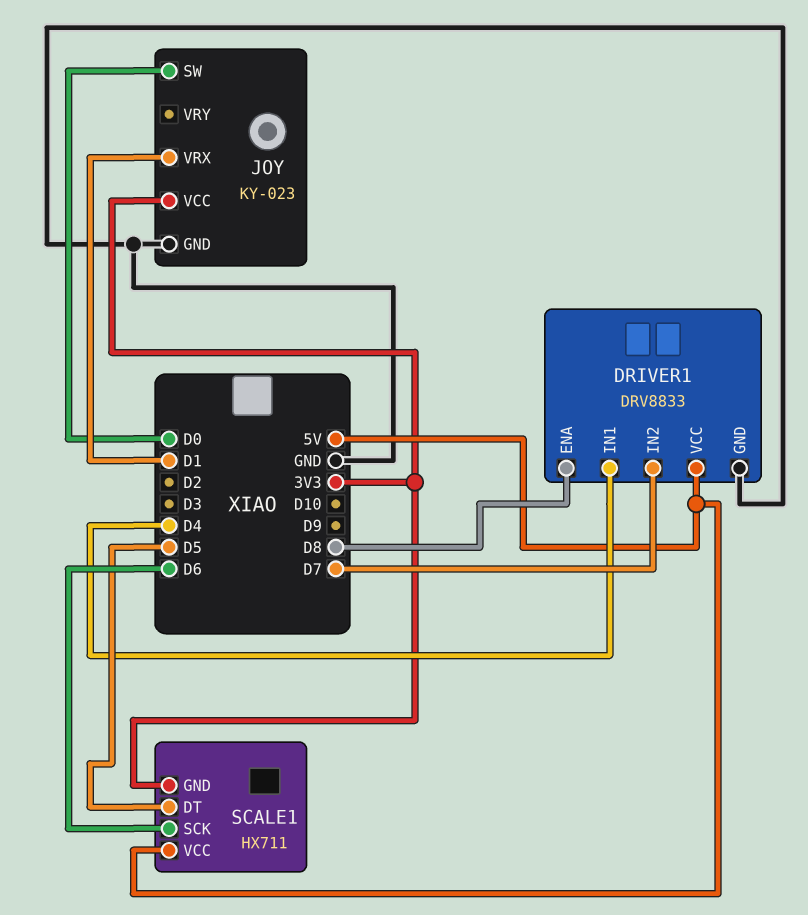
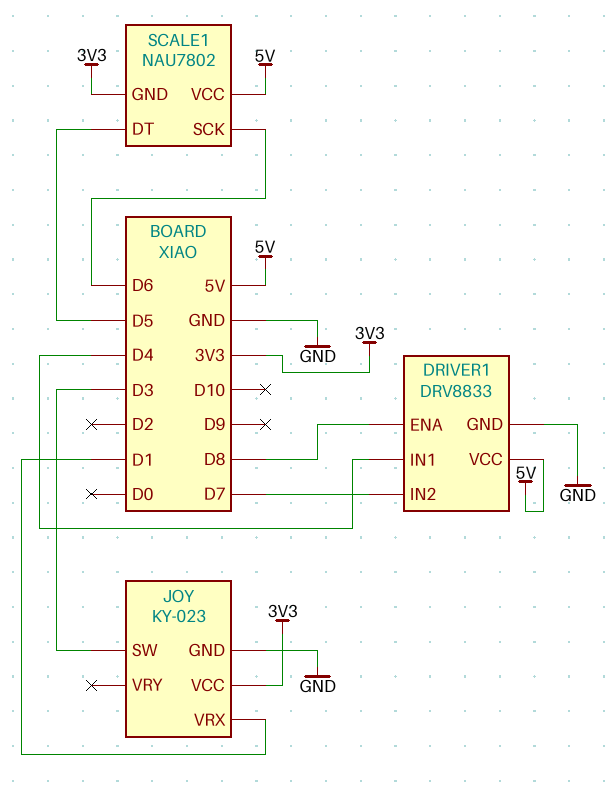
JOY pin SW: D0 -> D3
SCALE1: HX711 -> NAU7802

